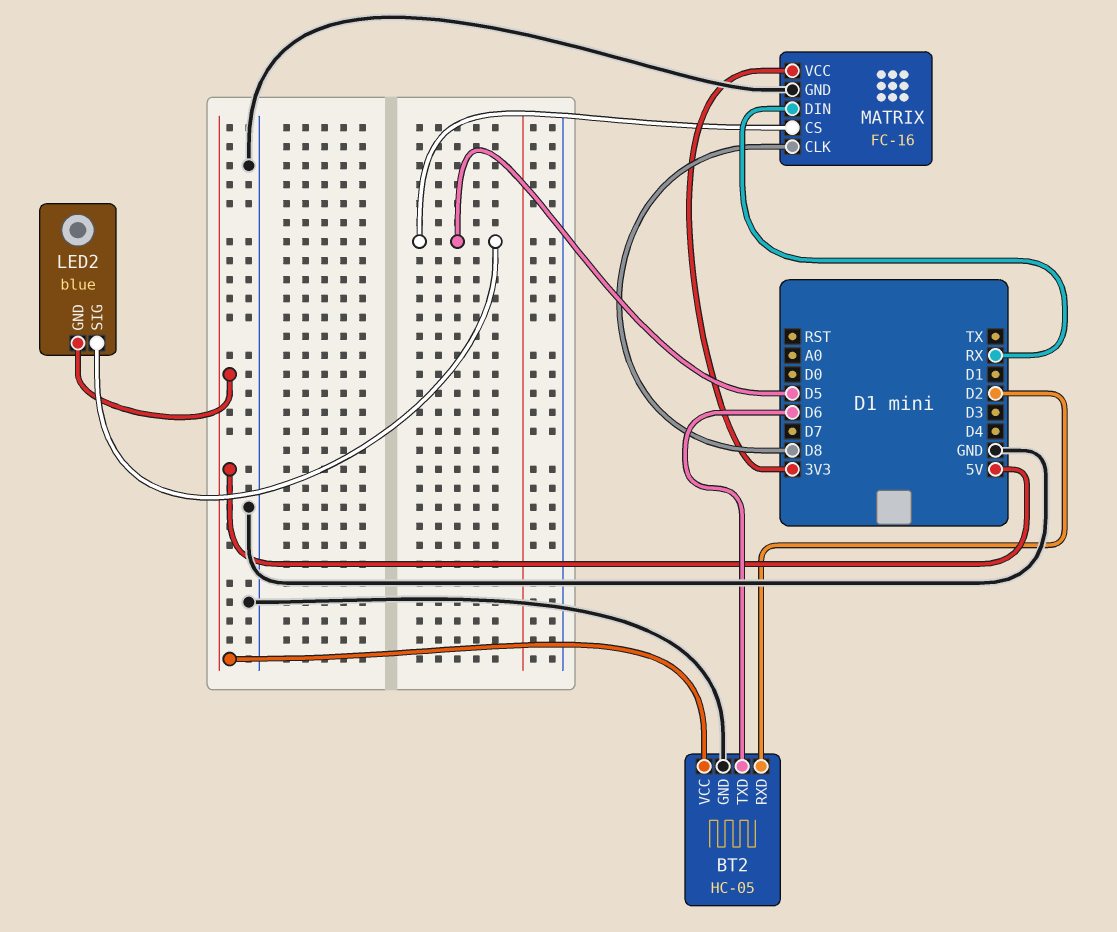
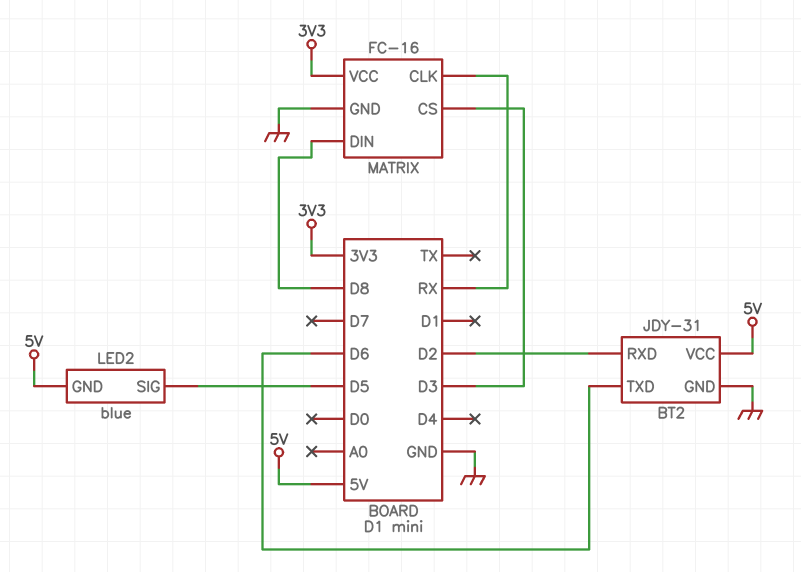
BT2: HC-05 -> JDY-31
MATRIX pin CLK: D8 -> RX
MATRIX pin CS: D5 -> D3
MATRIX pin DIN: RX -> D8

